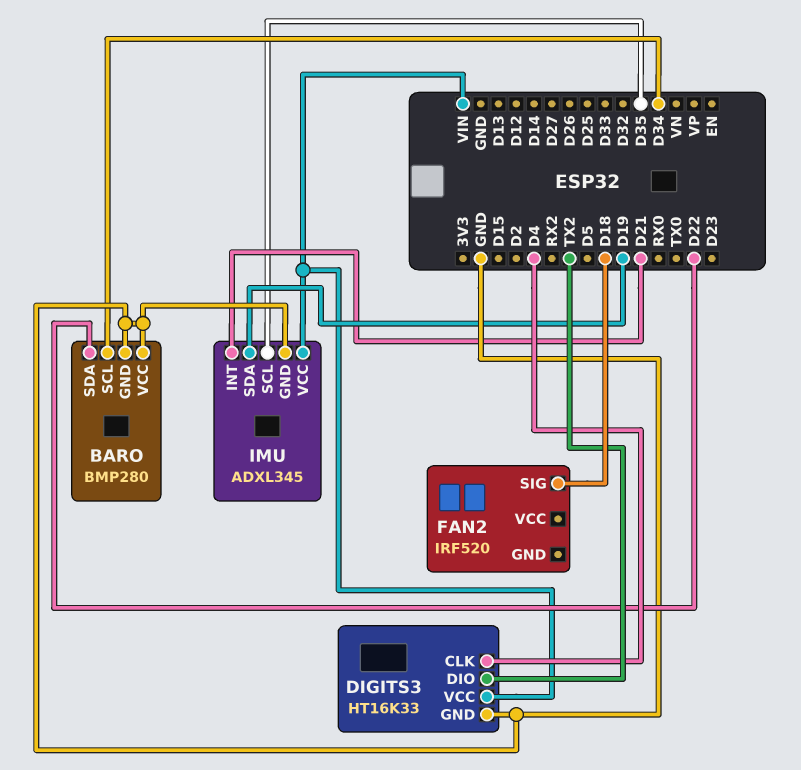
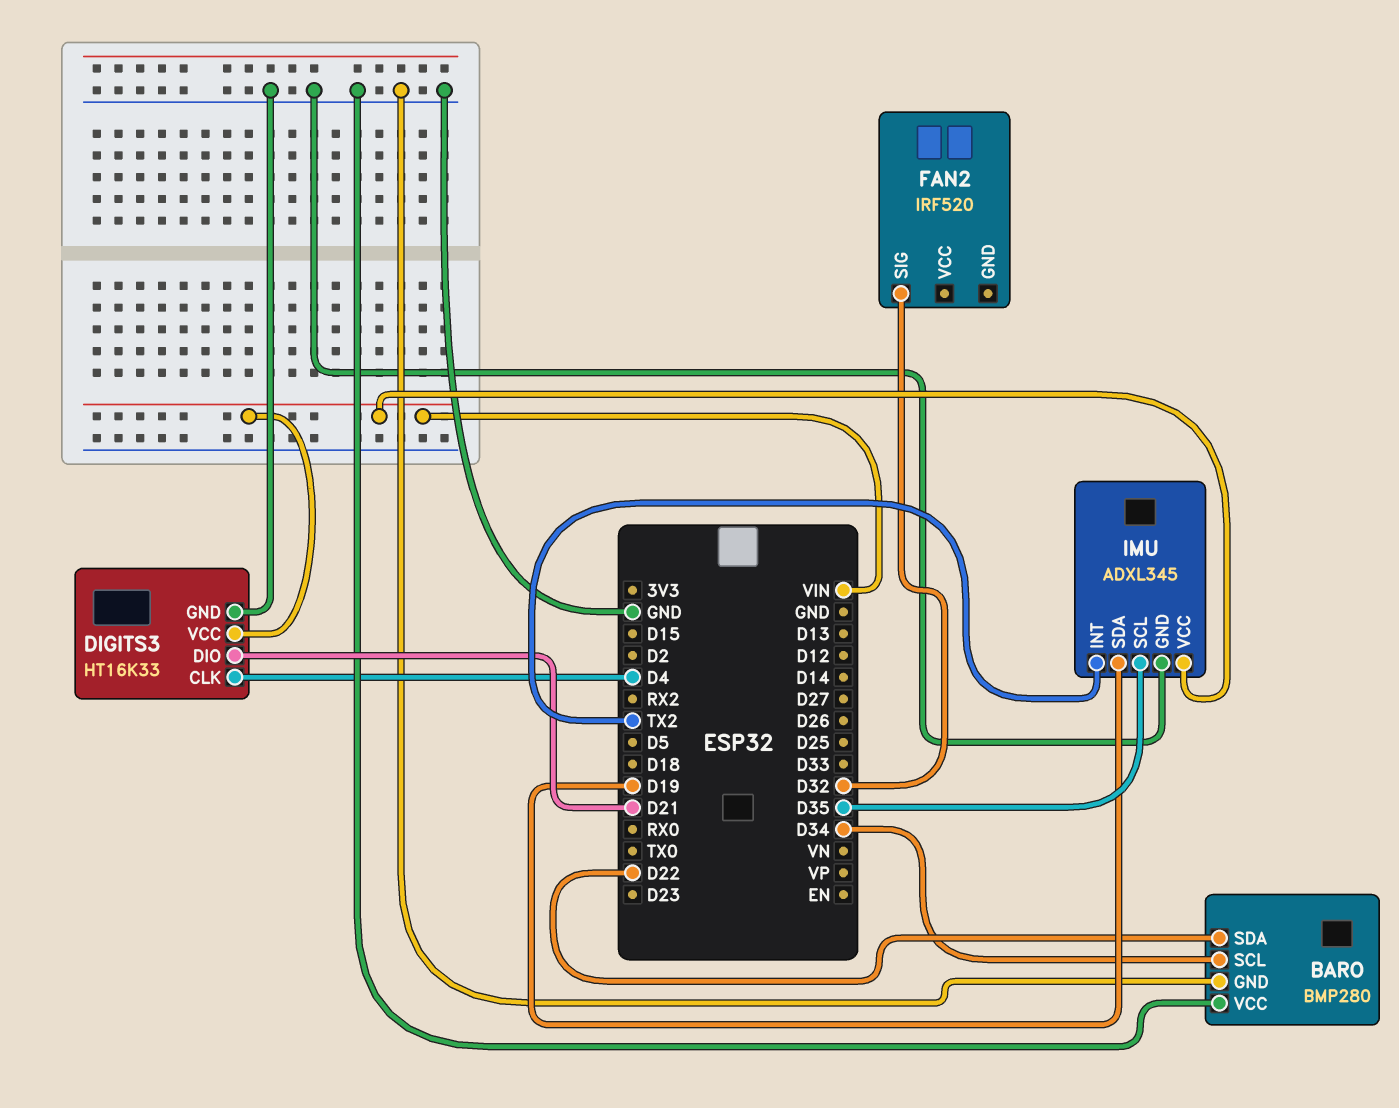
DIGITS3 pin DIO: TX2 -> D21
FAN2 pin SIG: D18 -> D32
IMU pin INT: D21 -> TX2

